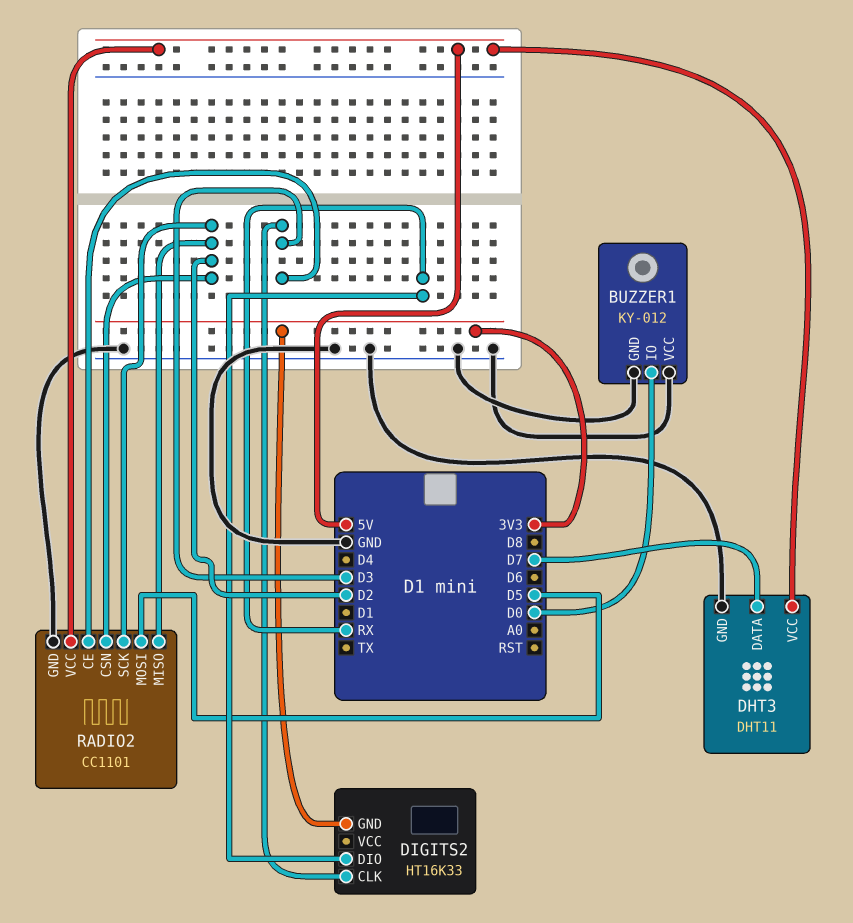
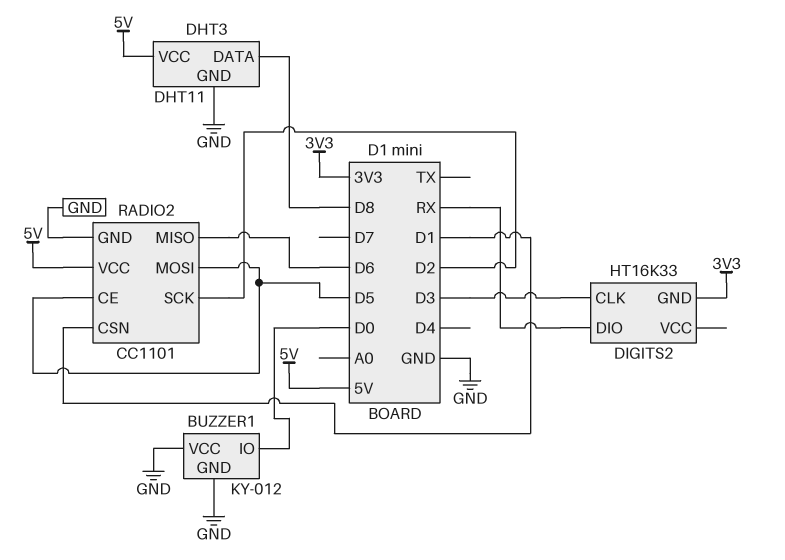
DHT3 pin DATA: D7 -> D8
RADIO2 pin CE: D3 -> D5
RADIO2 pin CSN: D2 -> D1
RADIO2 pin MISO: D2 -> D6

